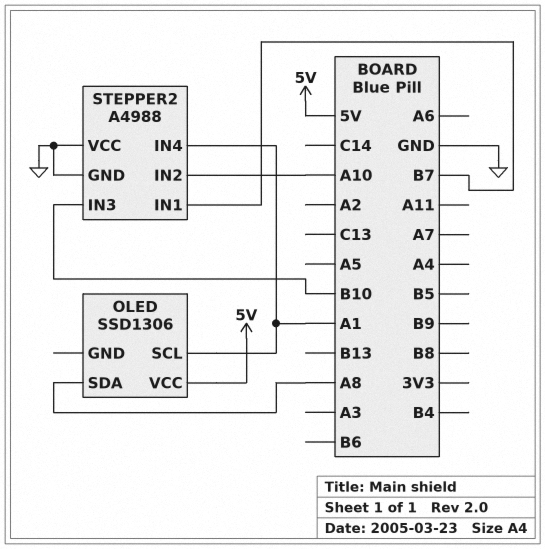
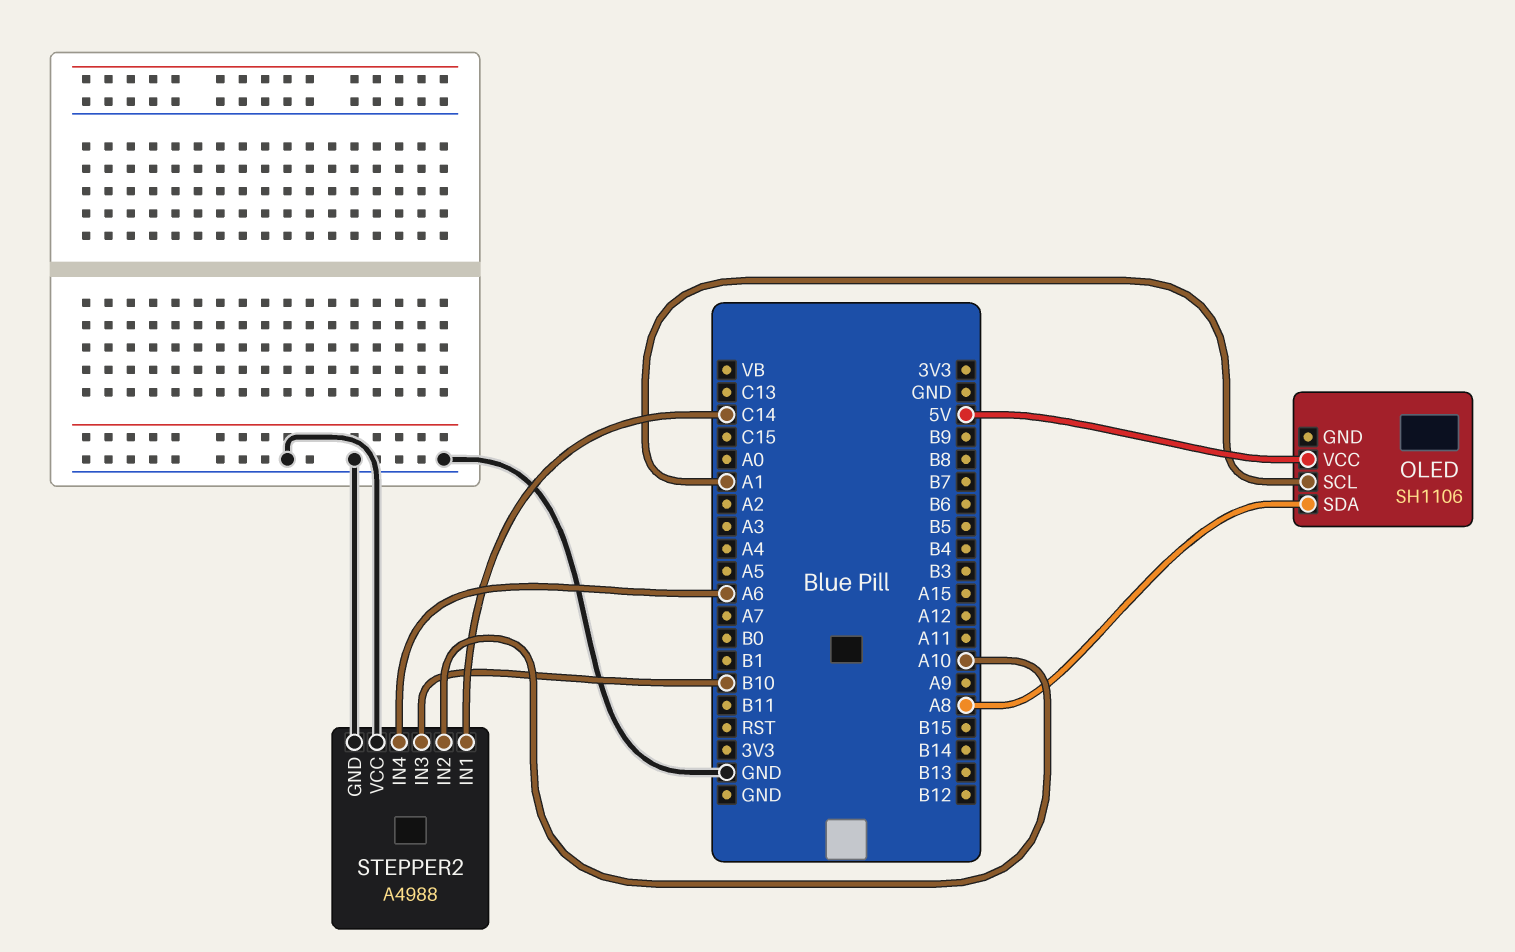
OLED: SSD1306 -> SH1106
STEPPER2 pin IN1: B7 -> C14
STEPPER2 pin IN4: A1 -> A6

